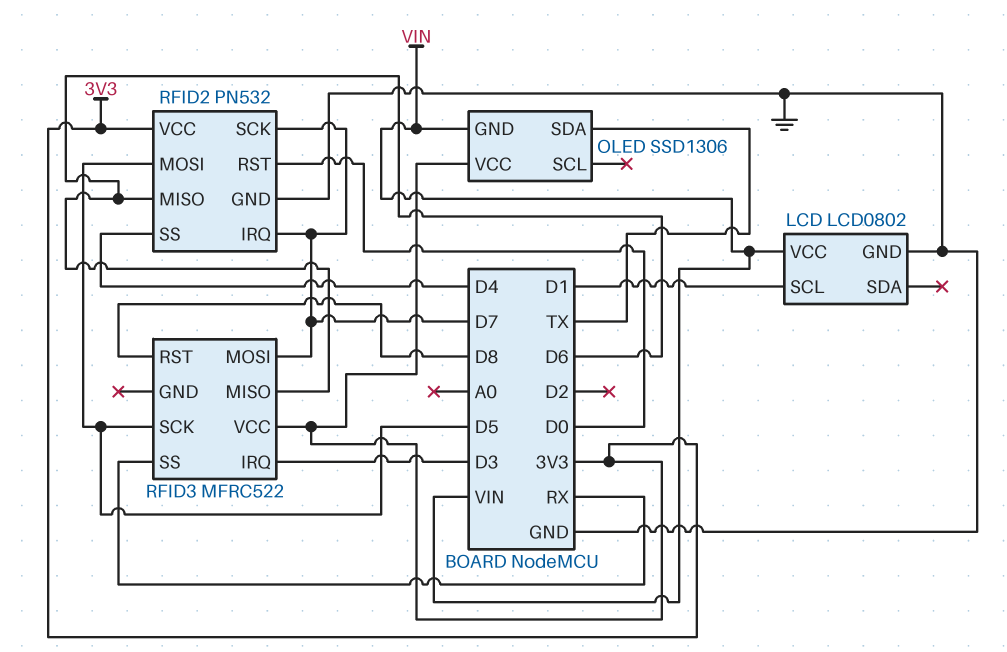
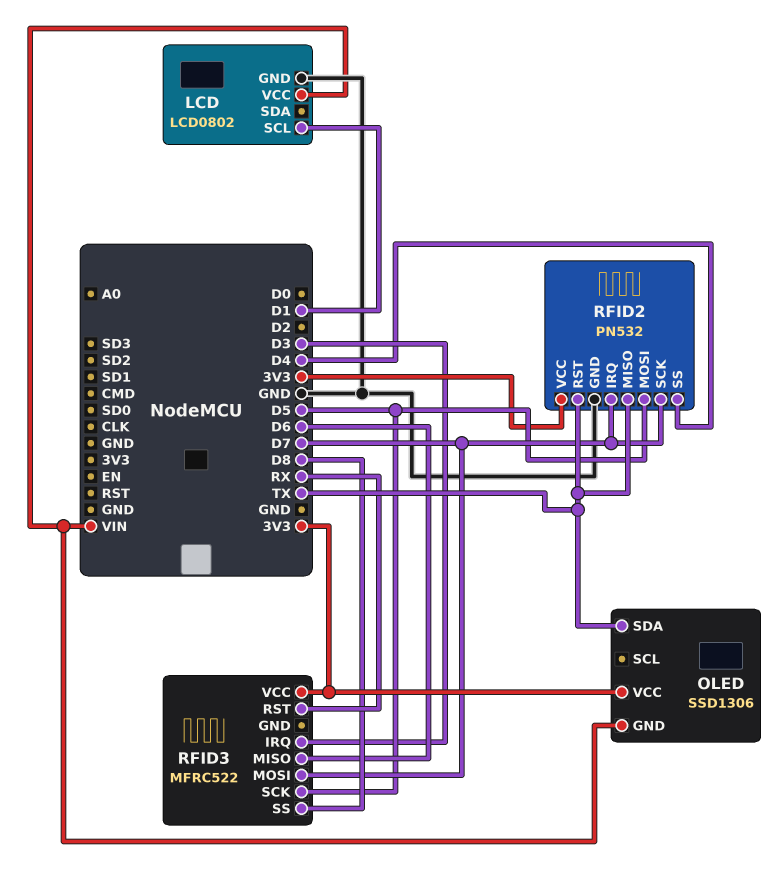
RFID2 pin MISO: D6 -> TX
RFID2 pin RST: D0 -> TX
RFID3 pin RST: D8 -> RX
RFID3 pin SS: RX -> D8

